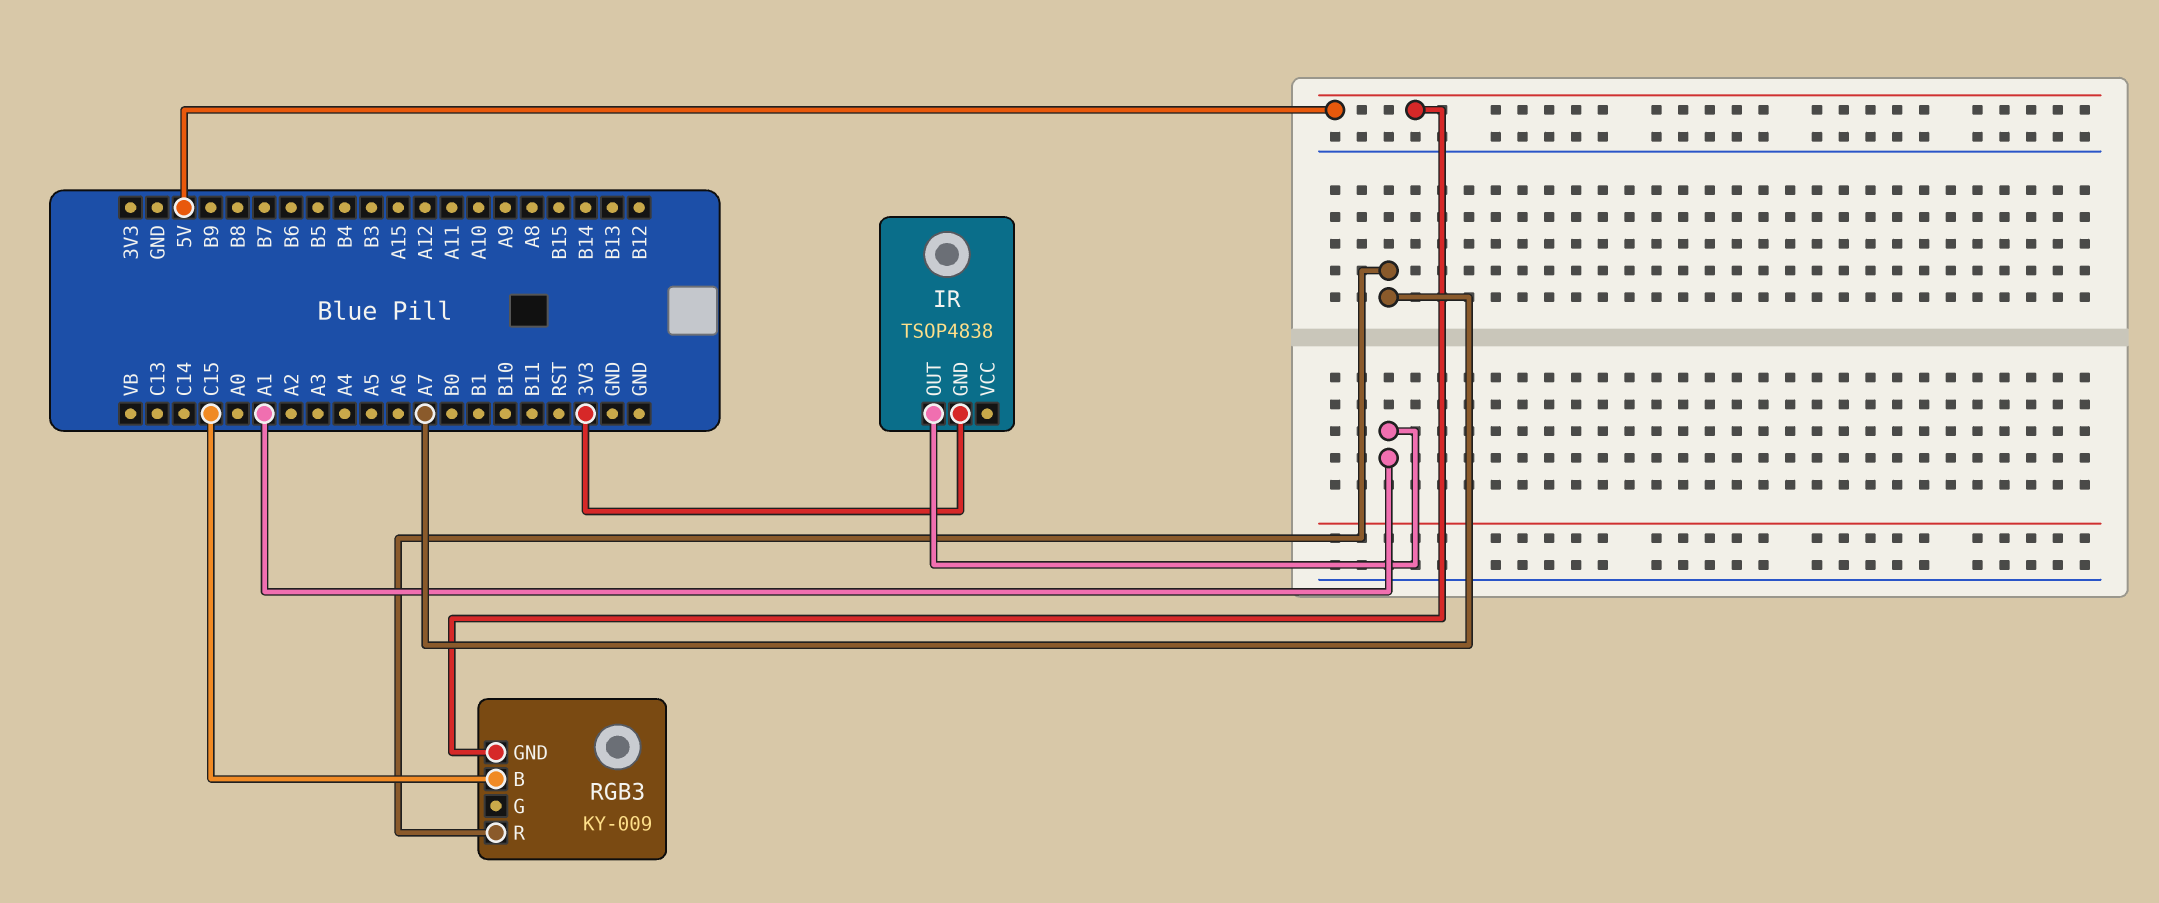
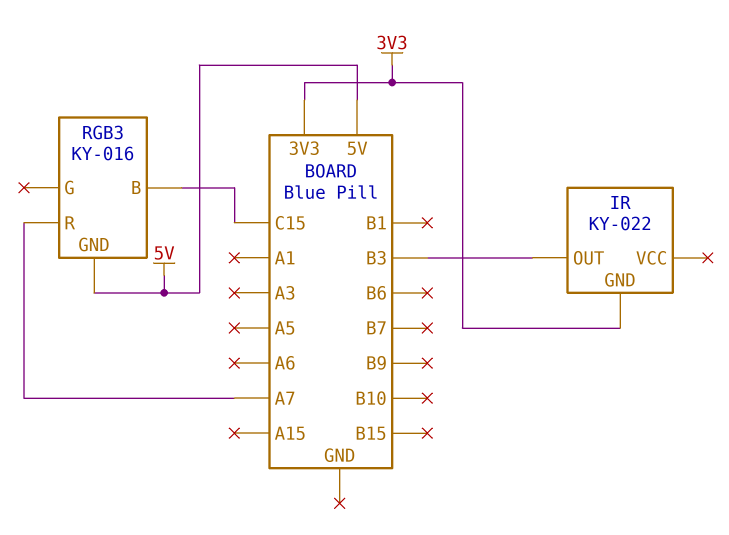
IR: TSOP4838 -> KY-022
IR pin OUT: A1 -> B3
RGB3: KY-009 -> KY-016

